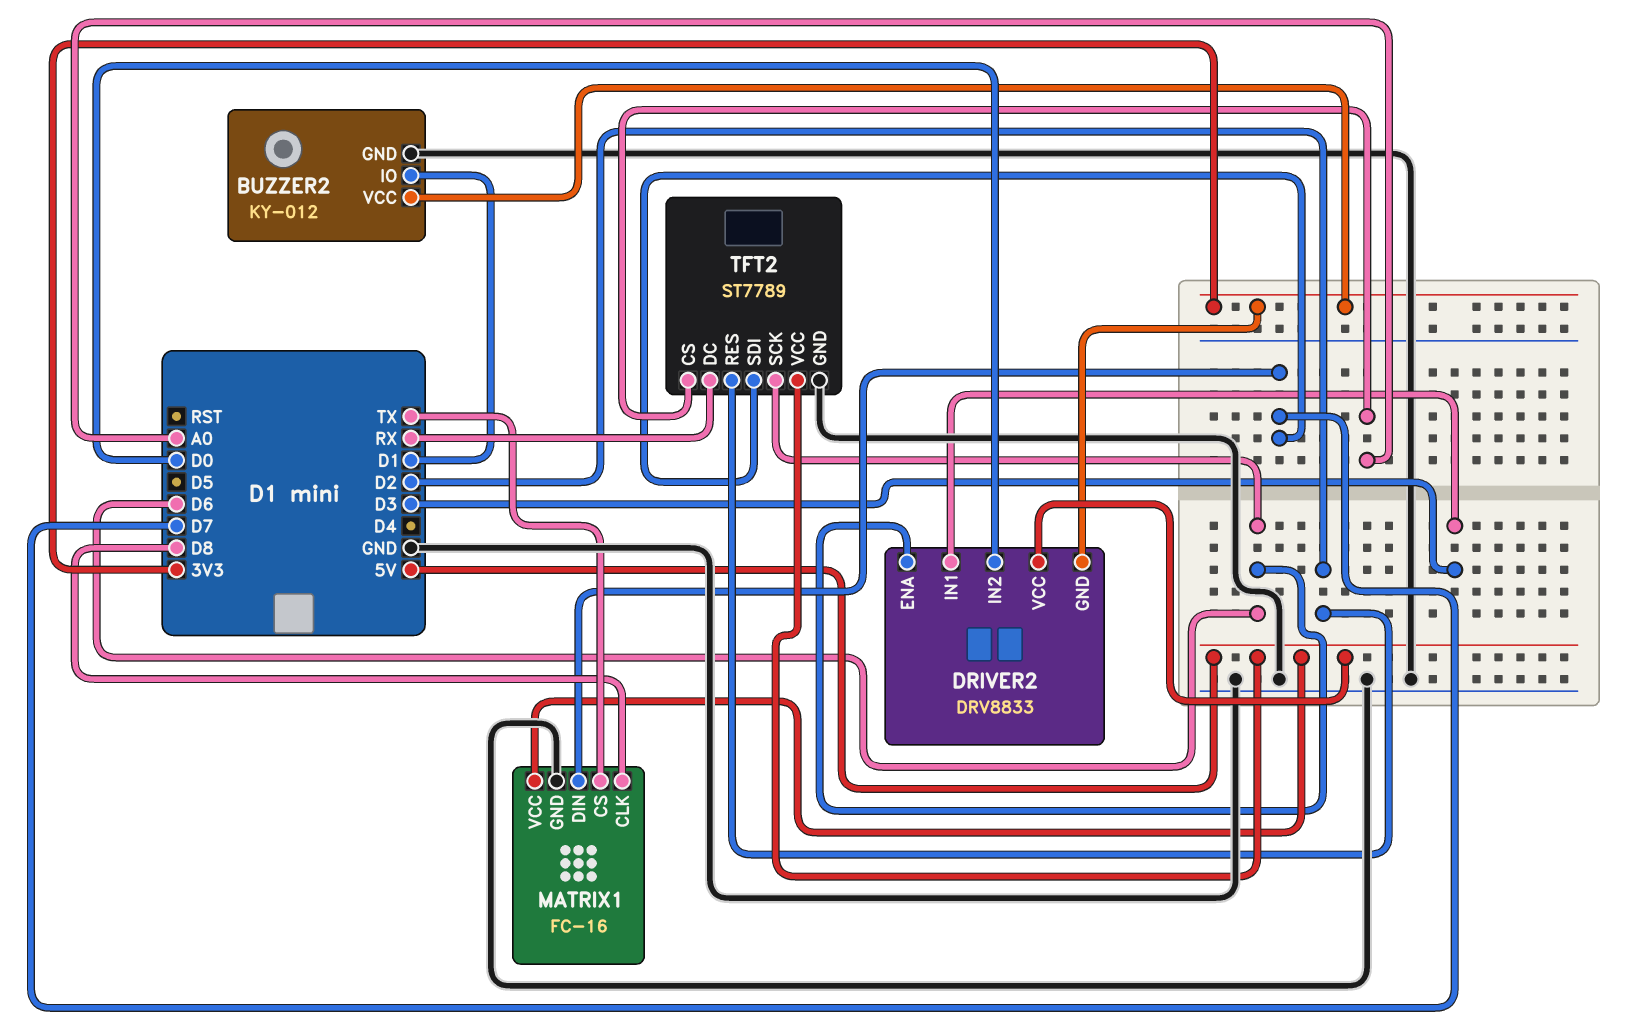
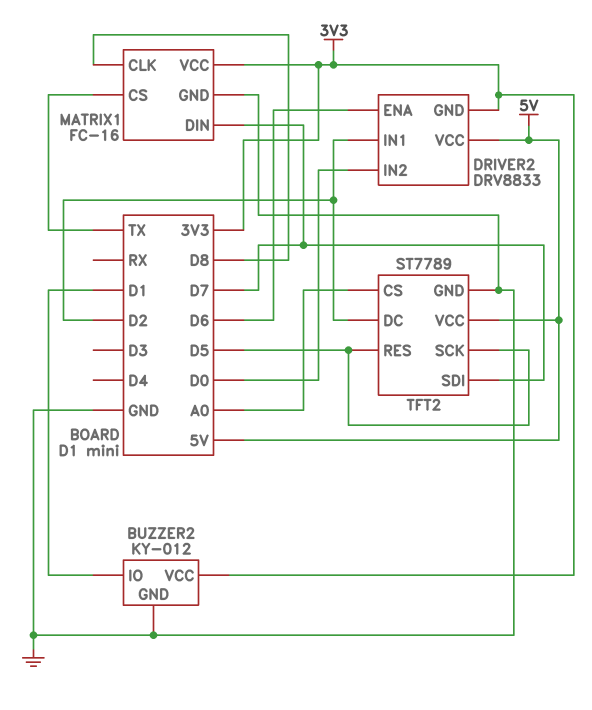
DRIVER2 pin IN1: D3 -> D2
MATRIX1 pin VCC: 5V -> 3V3
TFT2 pin DC: RX -> D2
TFT2 pin RES: D2 -> D5
TFT2 pin SCK: D6 -> D5

